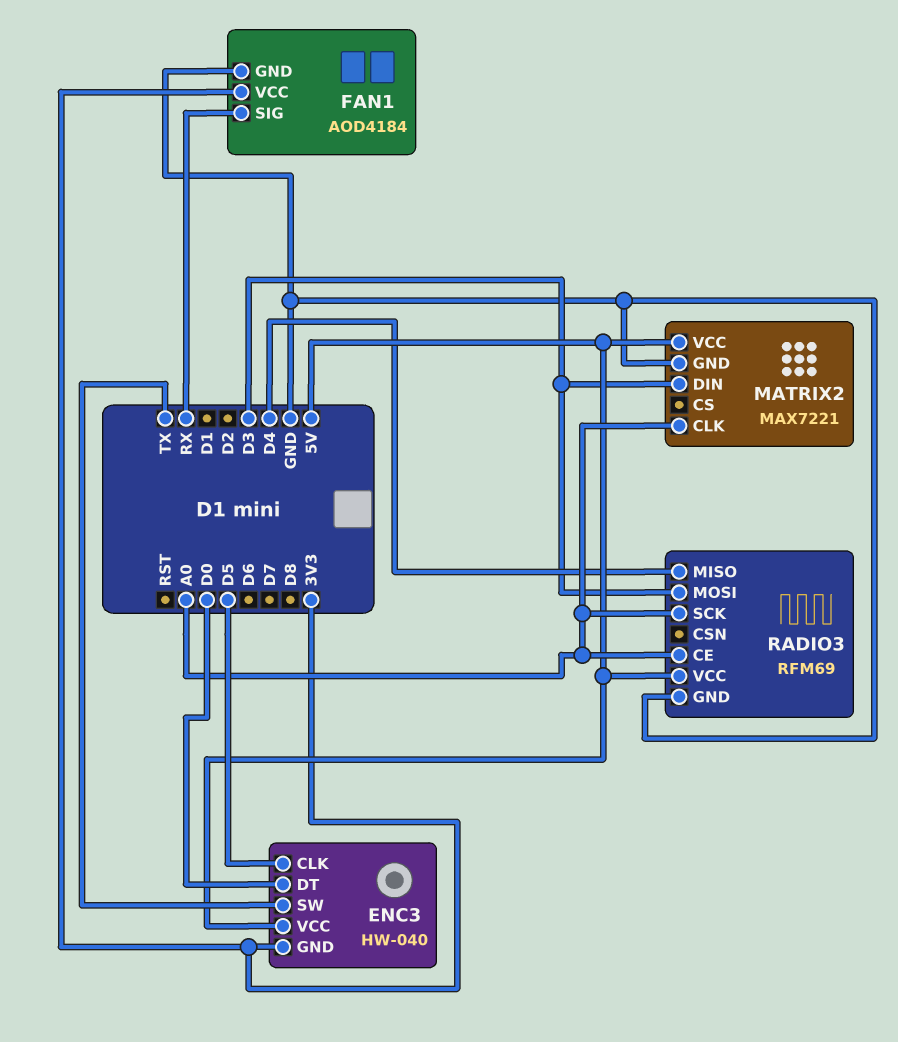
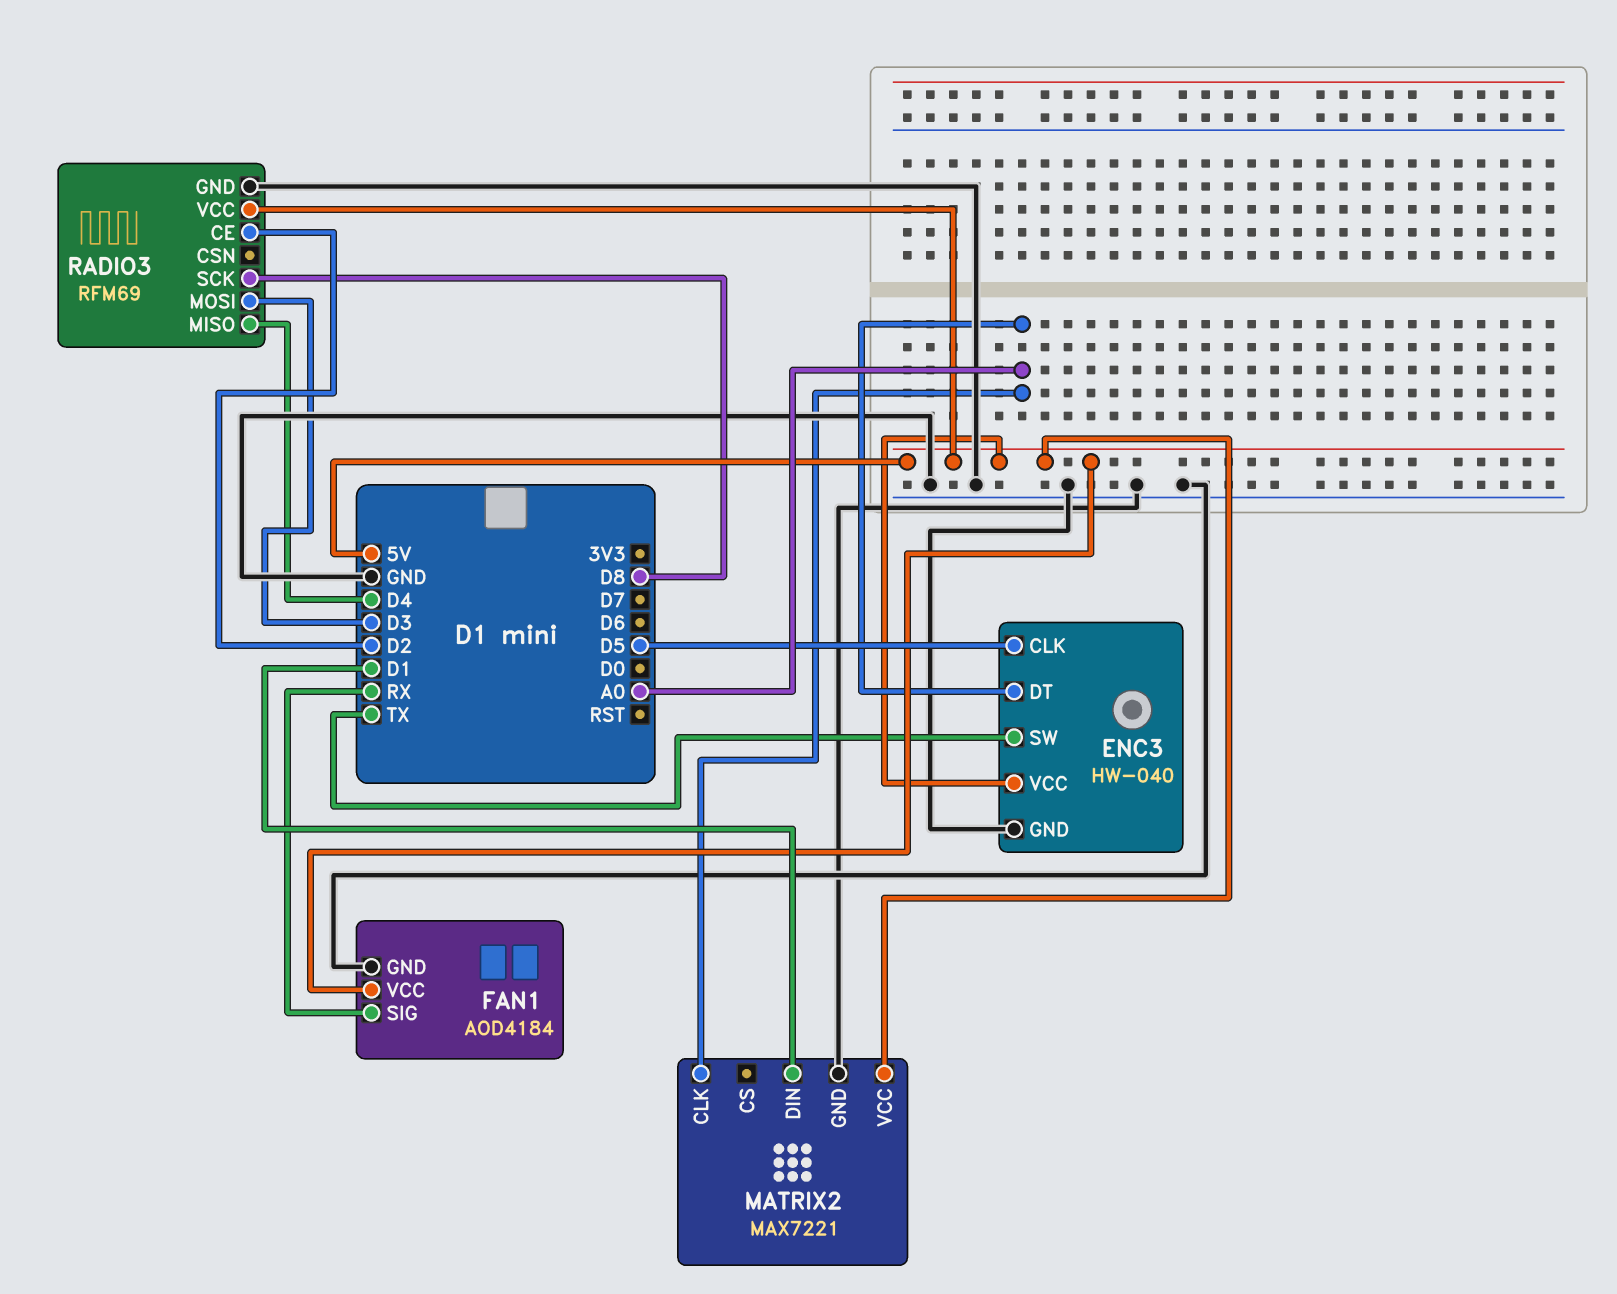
ENC3 pin DT: D0 -> A0
ENC3 pin GND: 3V3 -> GND
FAN1 pin VCC: 3V3 -> 5V
MATRIX2 pin DIN: D3 -> D1
RADIO3 pin CE: A0 -> D2
RADIO3 pin SCK: A0 -> D8

